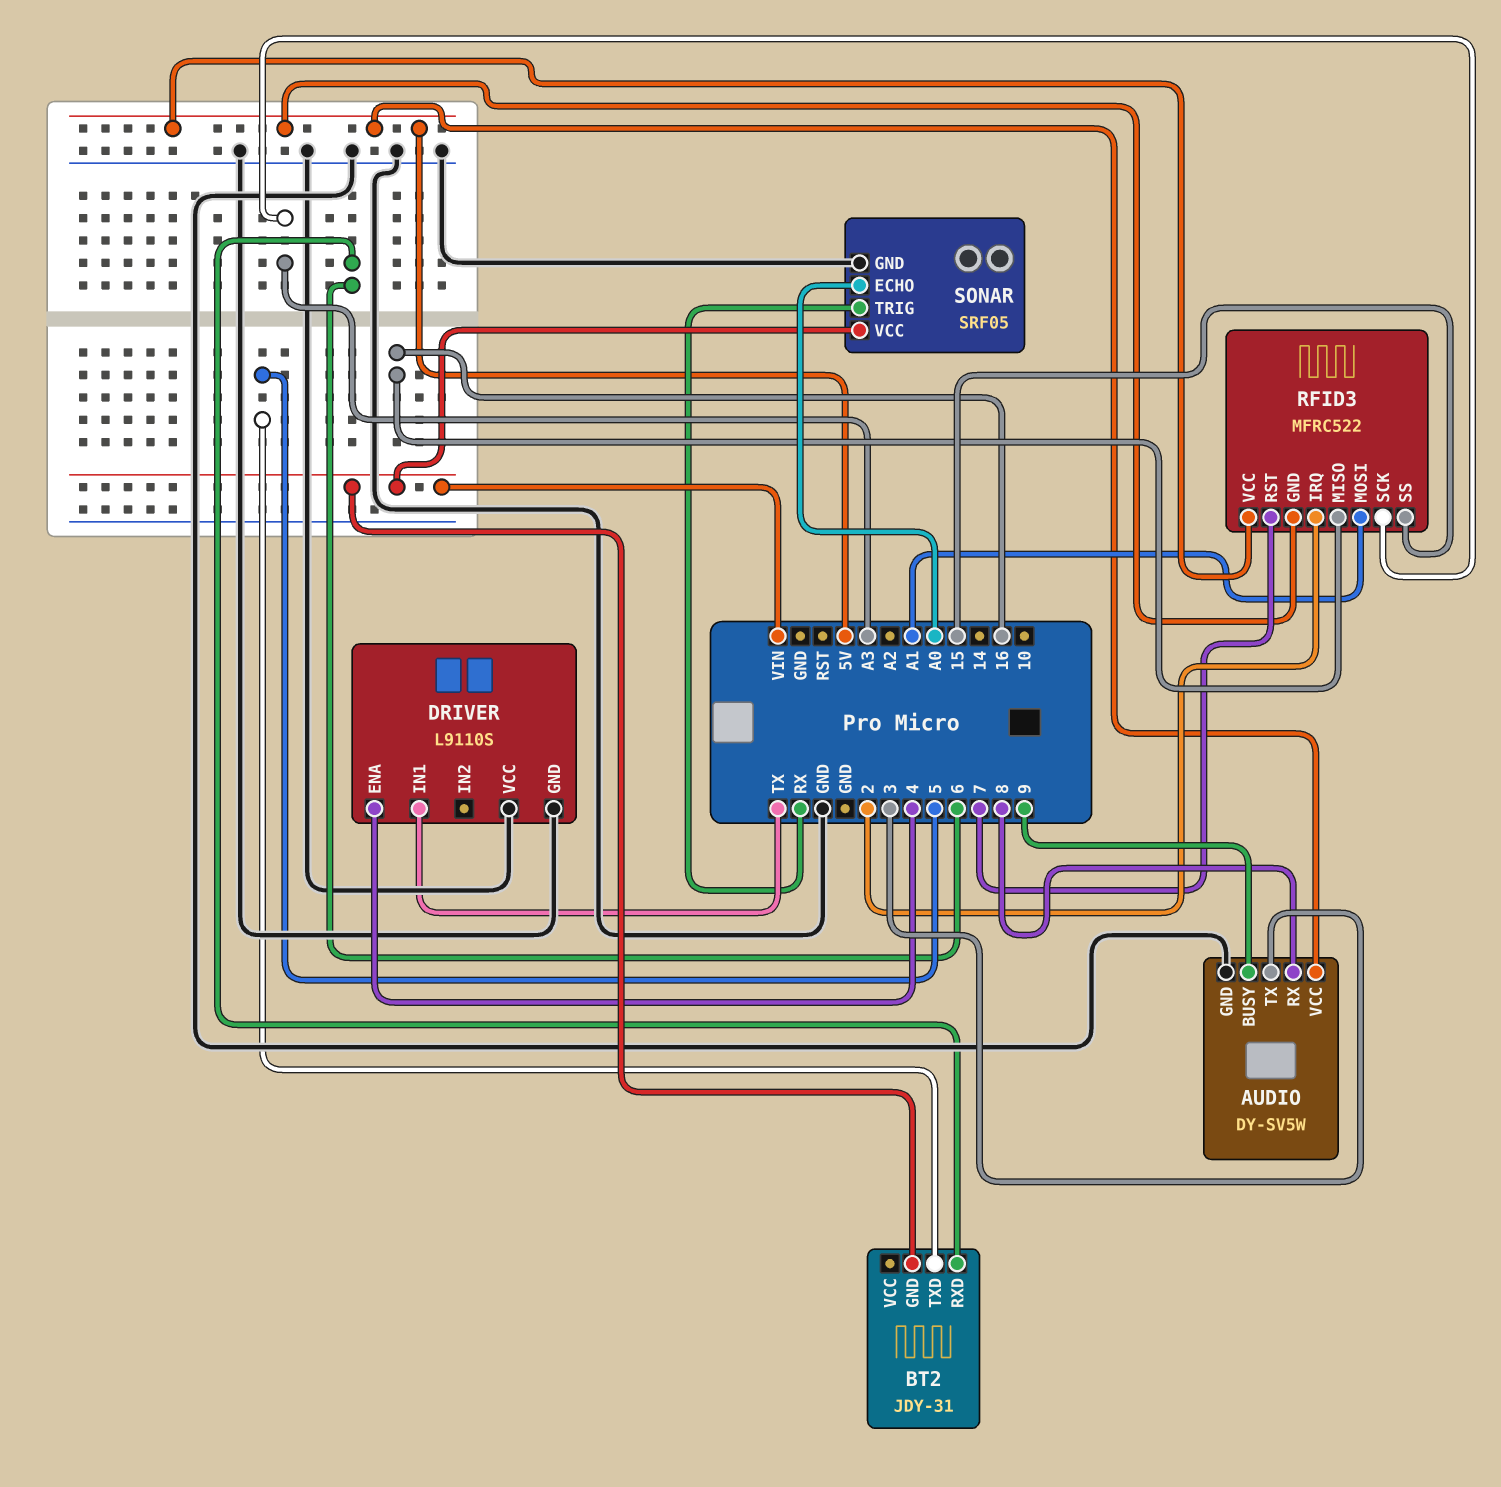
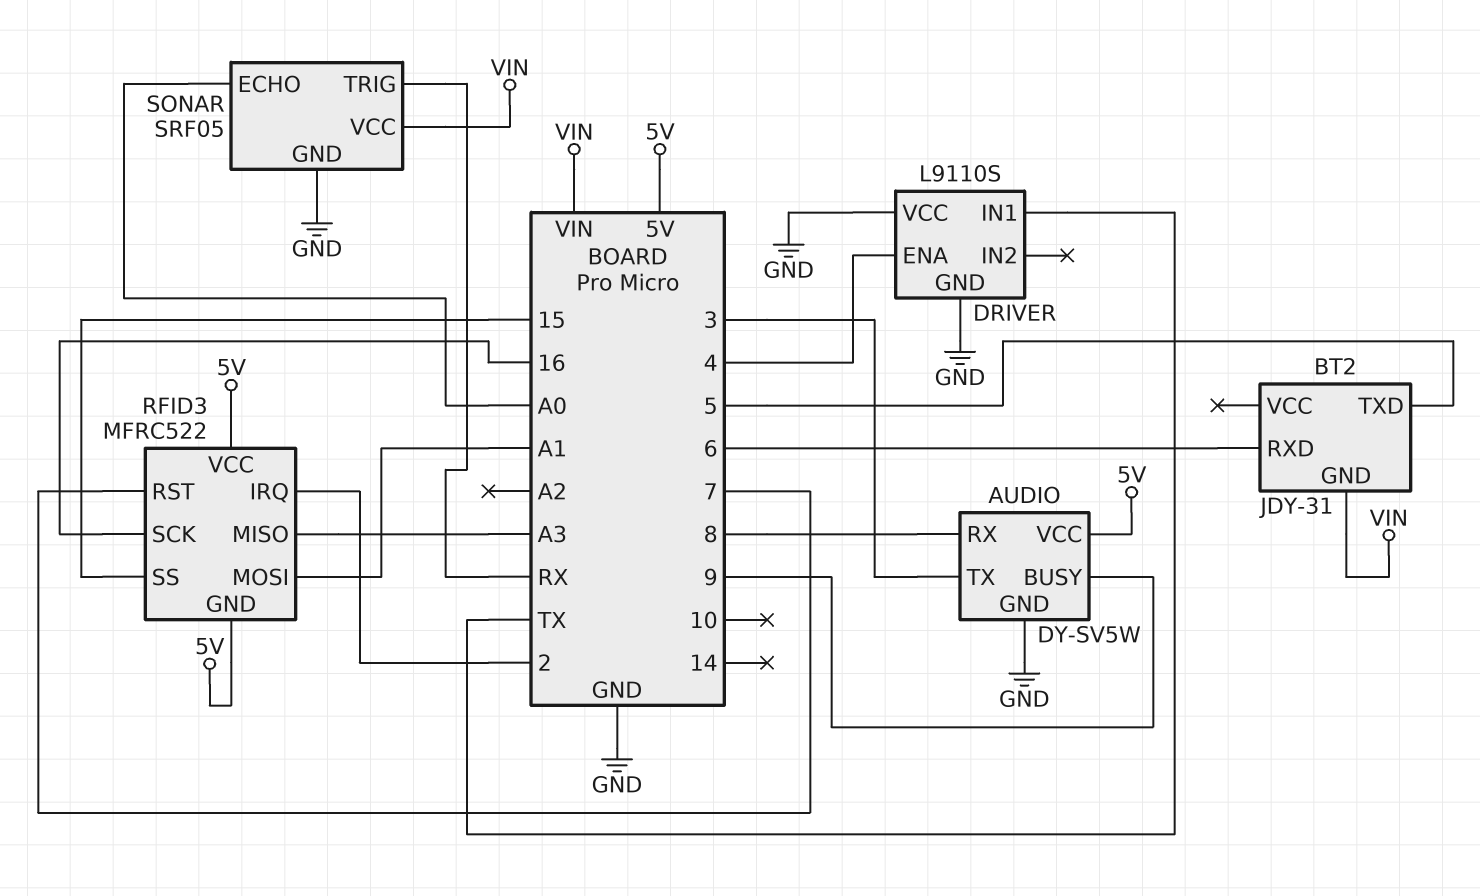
RFID3 pin MISO: 16 -> A3
RFID3 pin SCK: A3 -> 16

